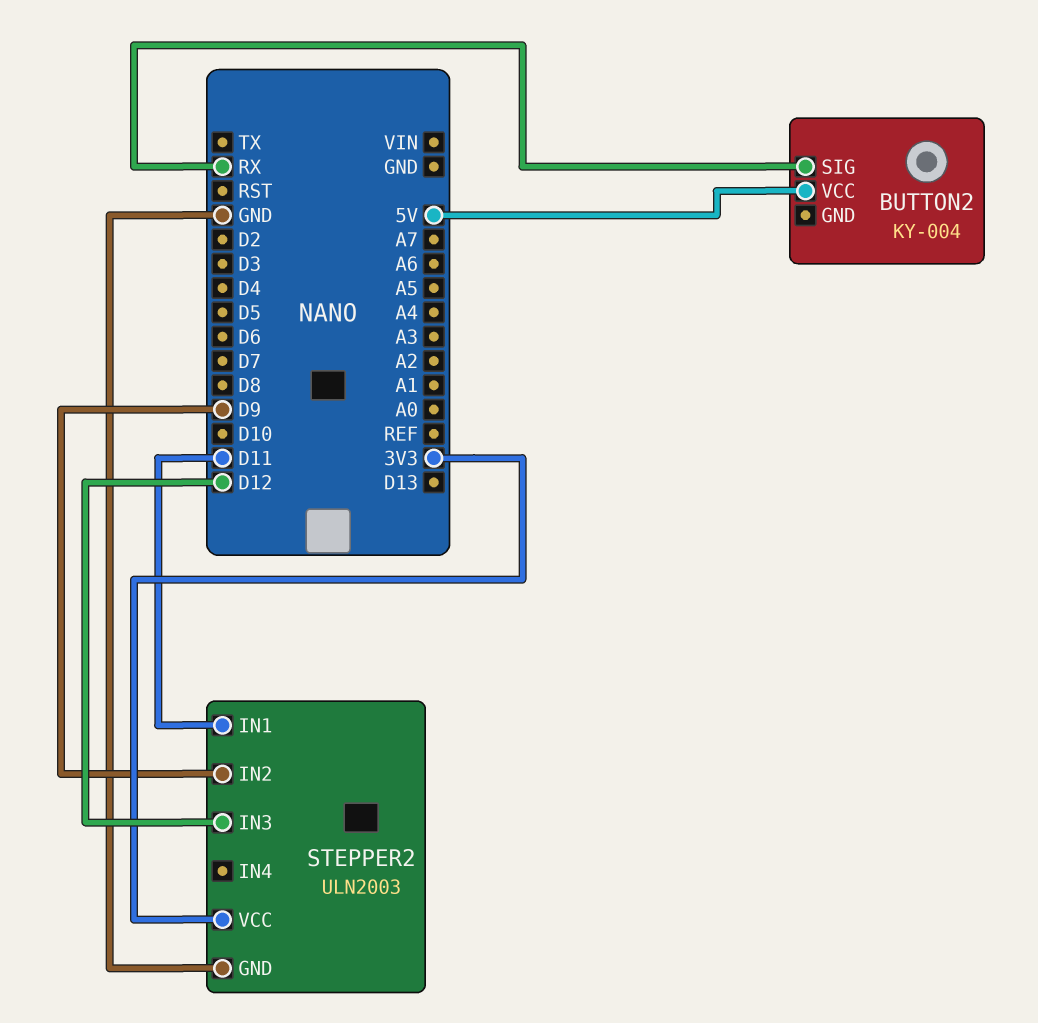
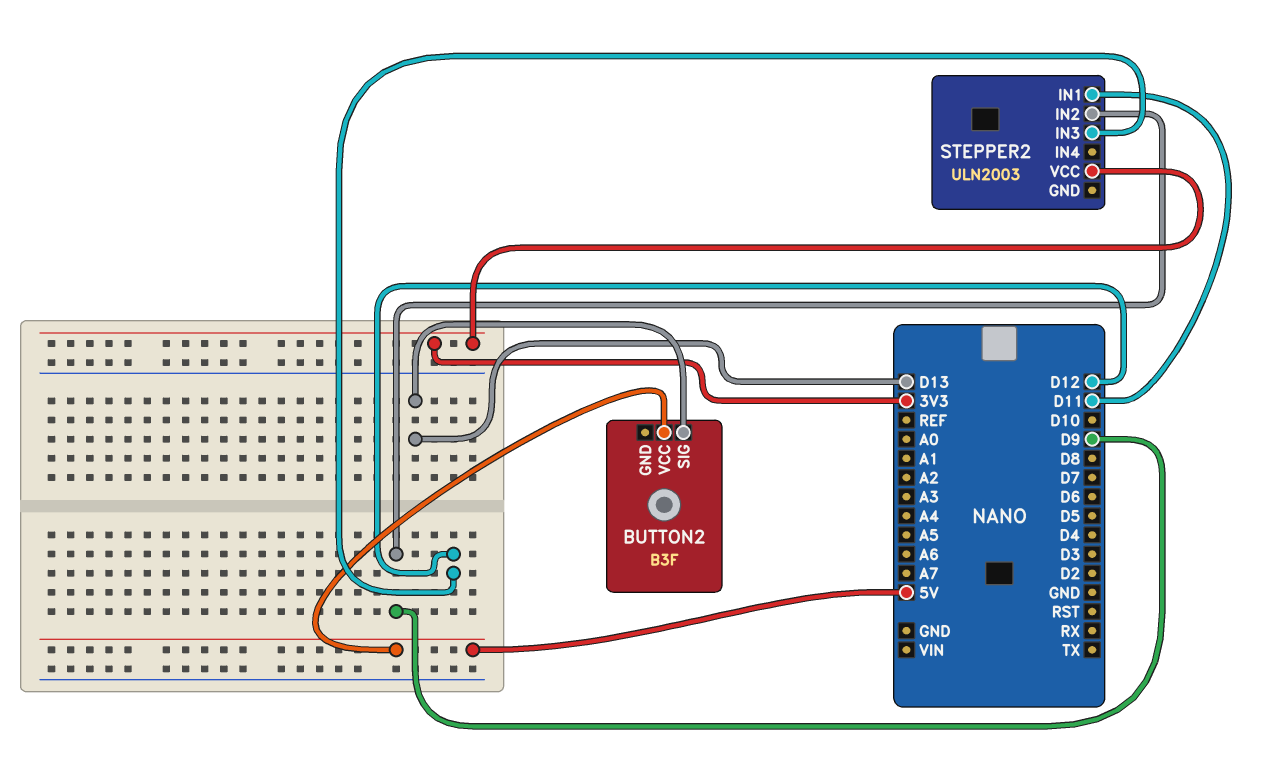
BUTTON2: KY-004 -> B3F
BUTTON2 pin SIG: RX -> D13
STEPPER2 pin GND: GND -> none

